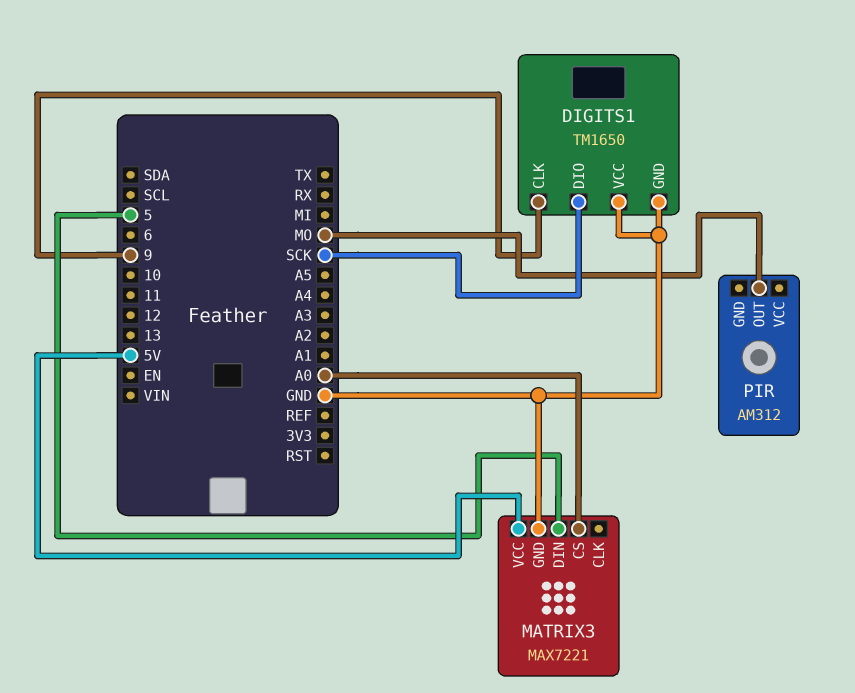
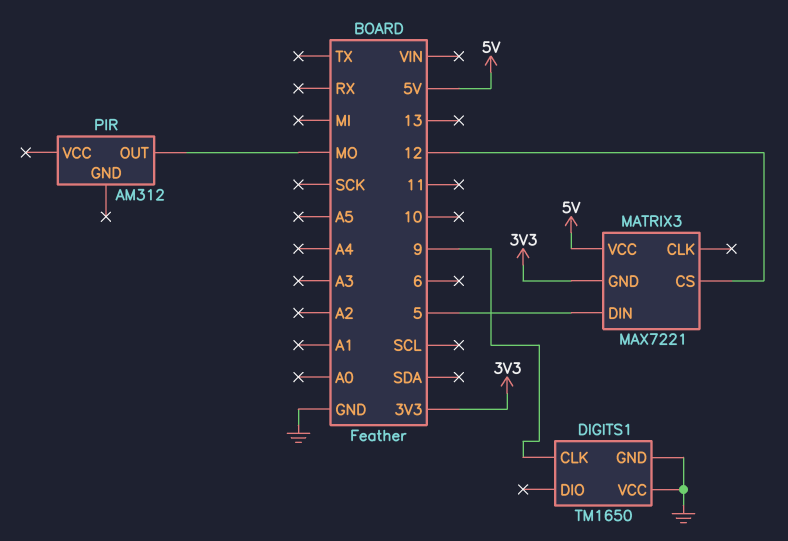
DIGITS1 pin DIO: SCK -> none
MATRIX3 pin CS: A0 -> 12
MATRIX3 pin GND: GND -> 3V3

